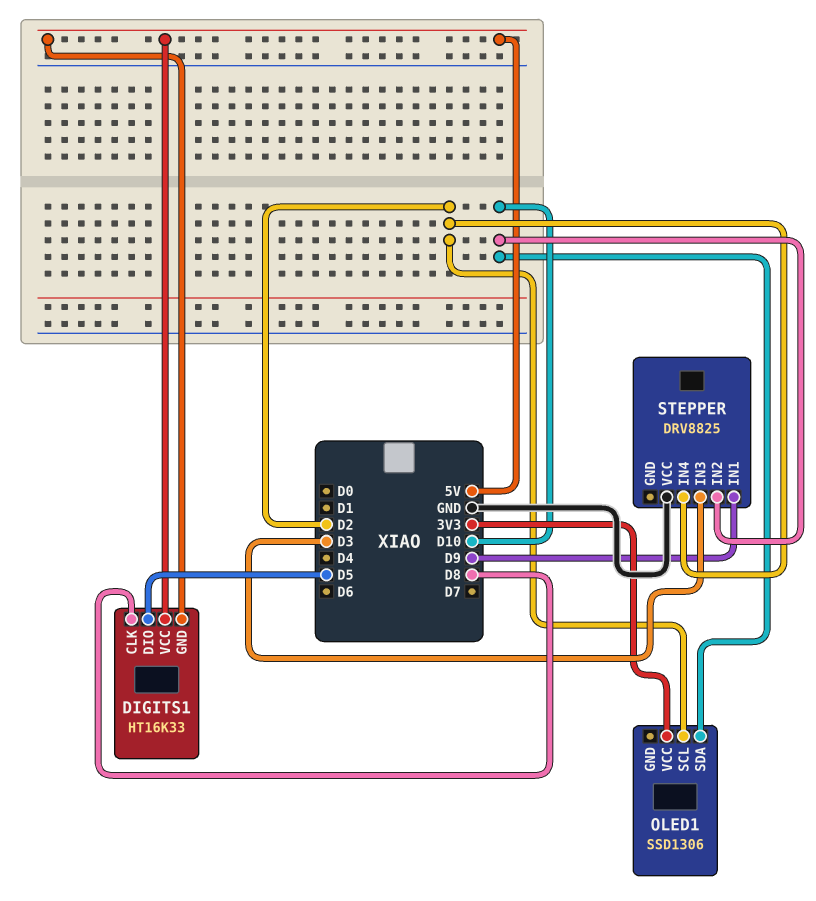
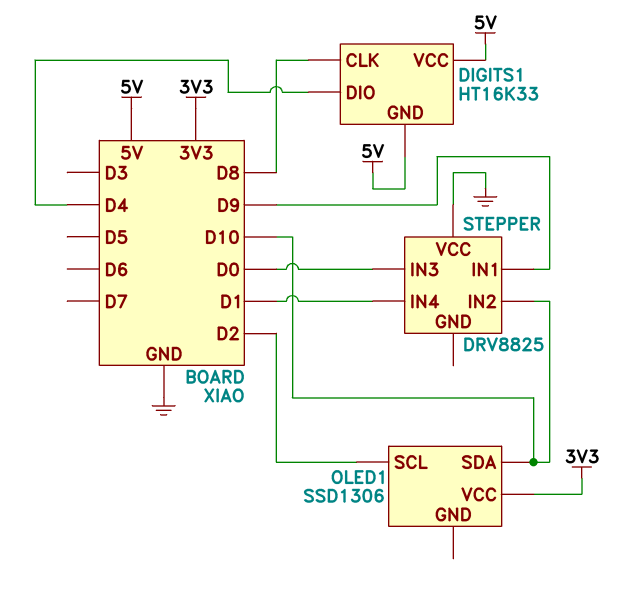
DIGITS1 pin DIO: D5 -> D4
STEPPER pin IN3: D3 -> D0
STEPPER pin IN4: D2 -> D1

